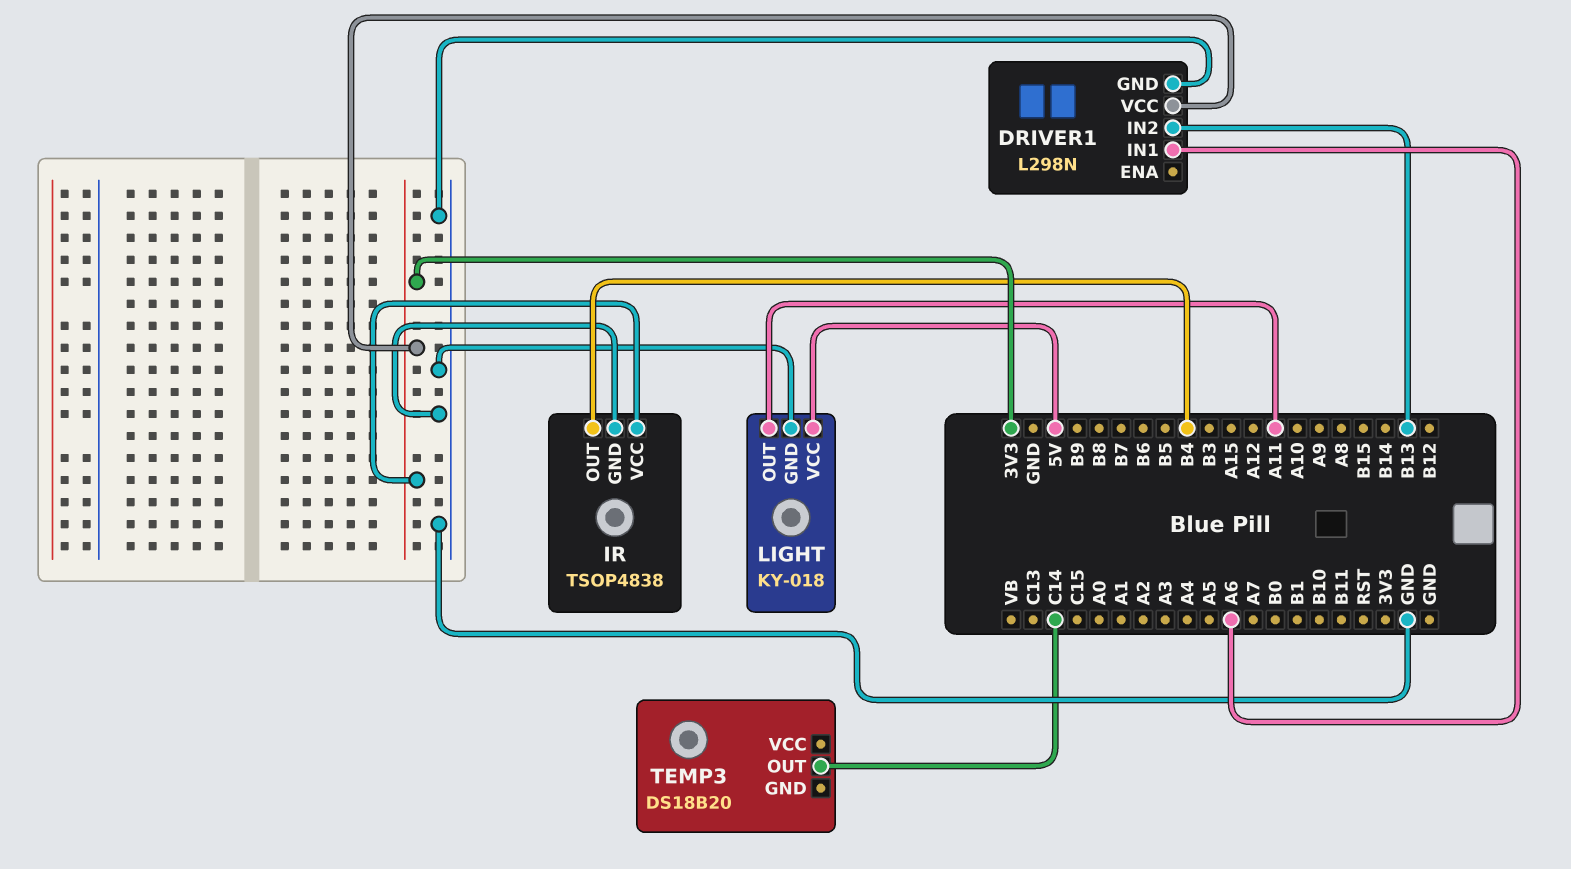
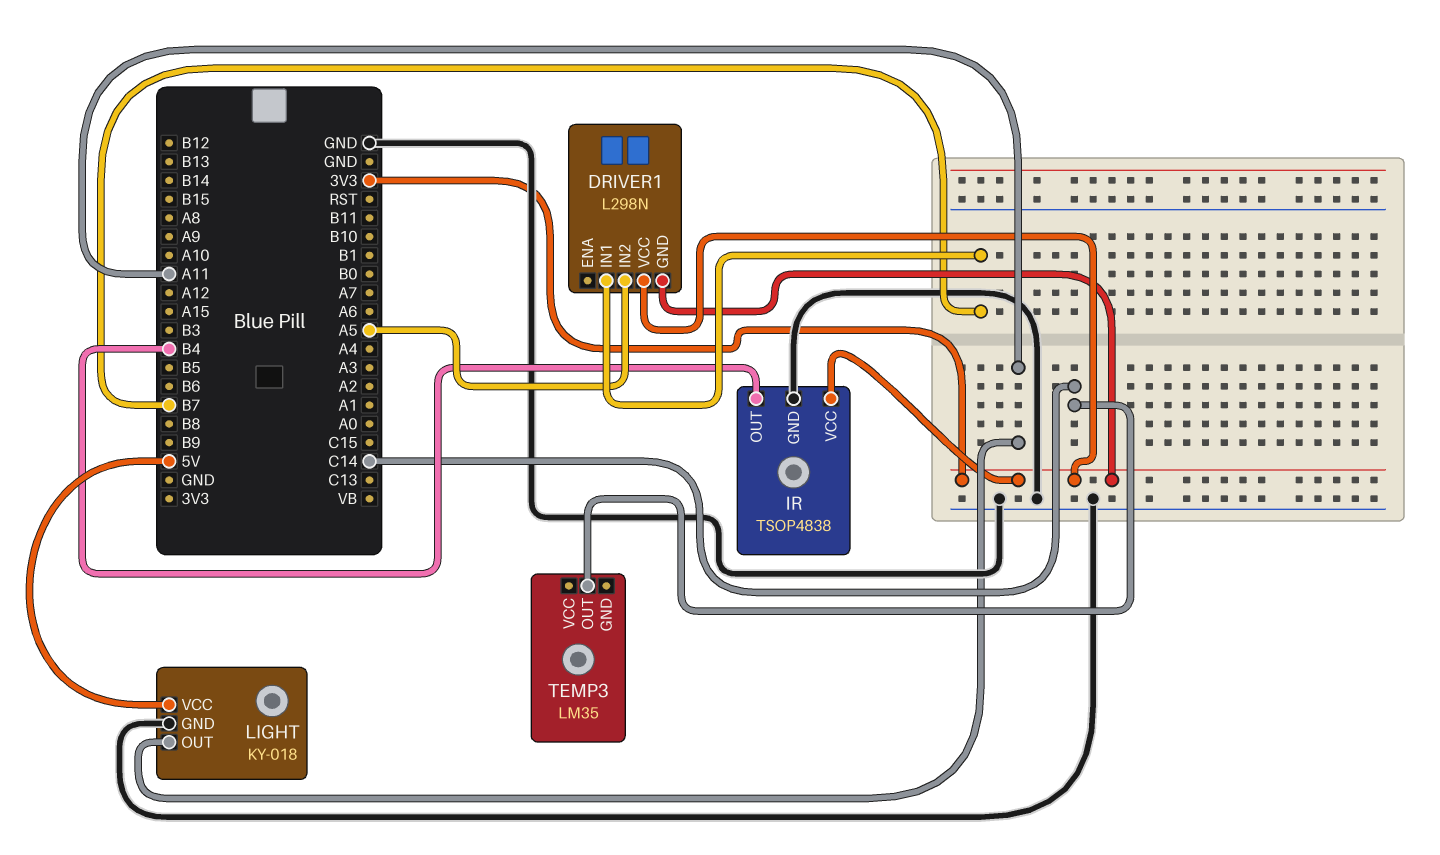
DRIVER1 pin GND: GND -> 3V3
DRIVER1 pin IN1: A6 -> B7
DRIVER1 pin IN2: B13 -> A5
TEMP3: DS18B20 -> LM35

